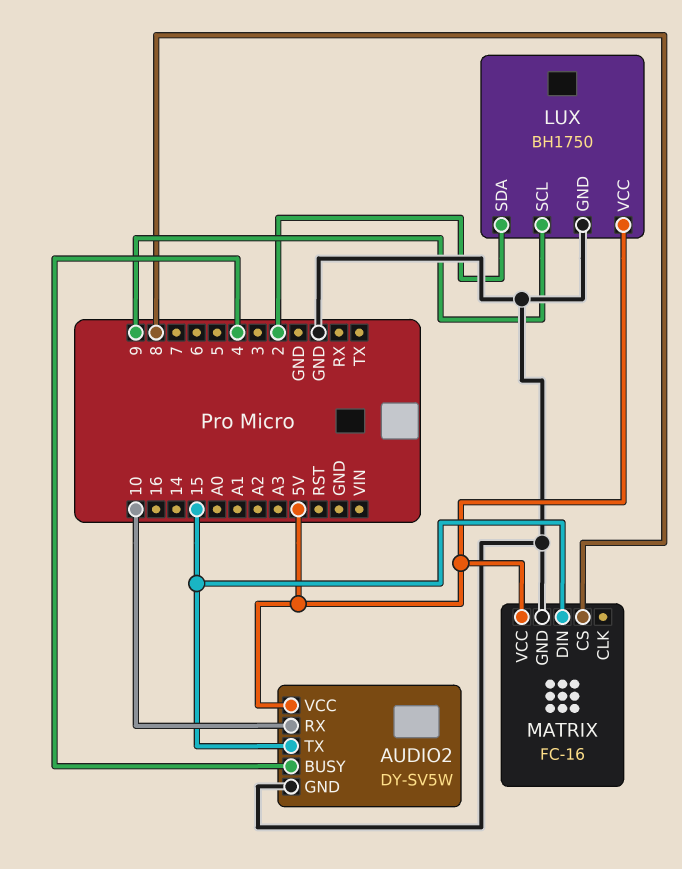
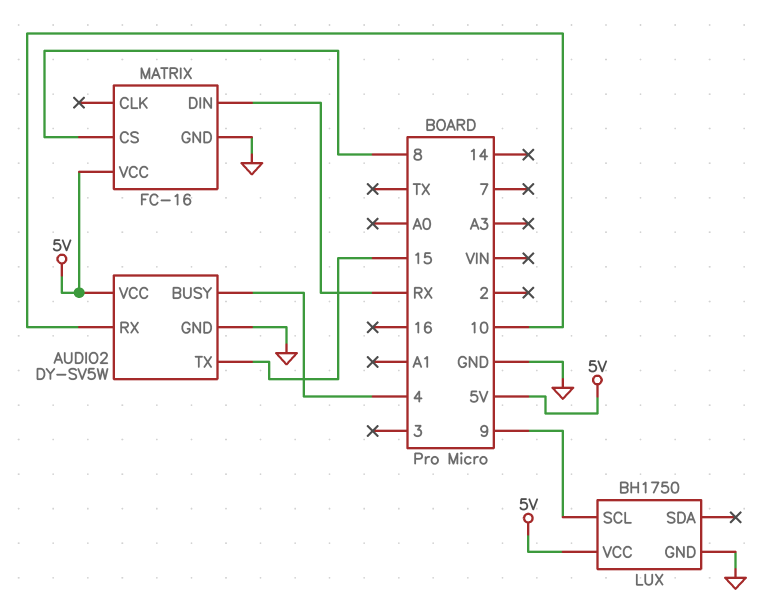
LUX pin SDA: 2 -> none
MATRIX pin DIN: 15 -> RX

